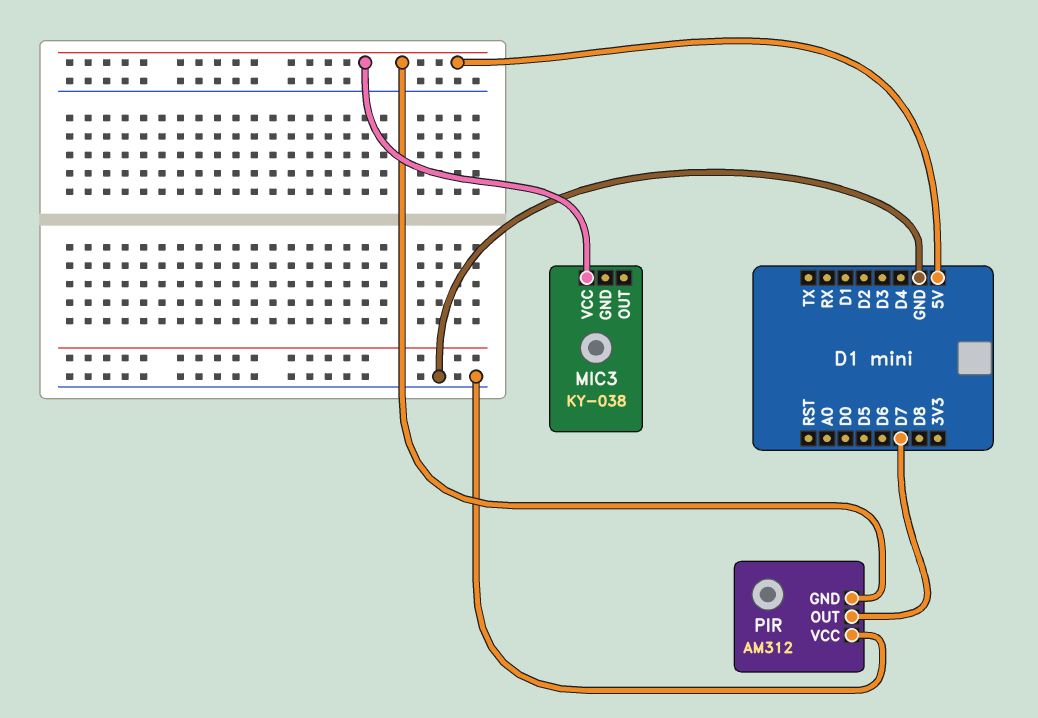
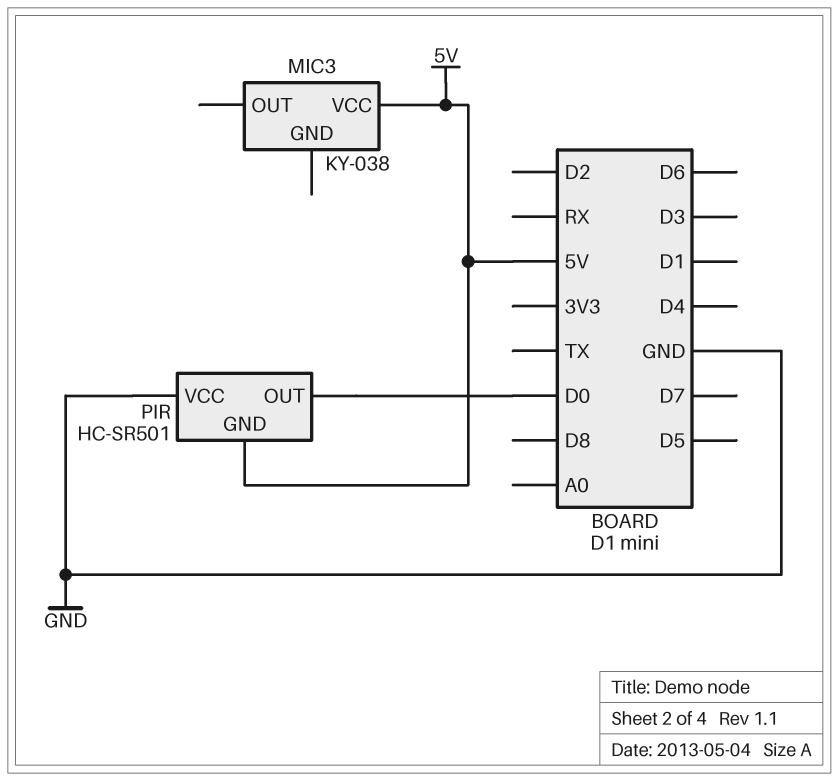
PIR: AM312 -> HC-SR501
PIR pin OUT: D7 -> D0

